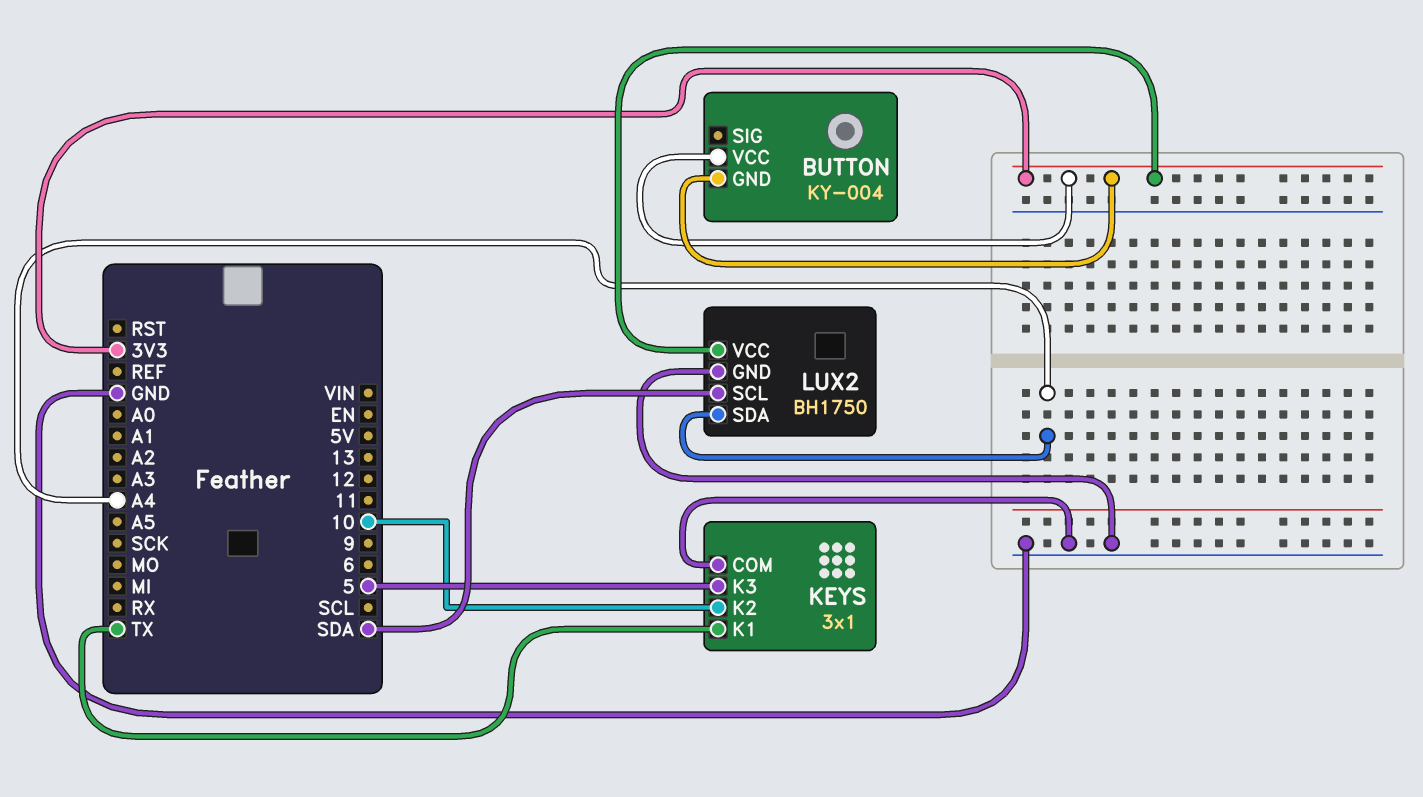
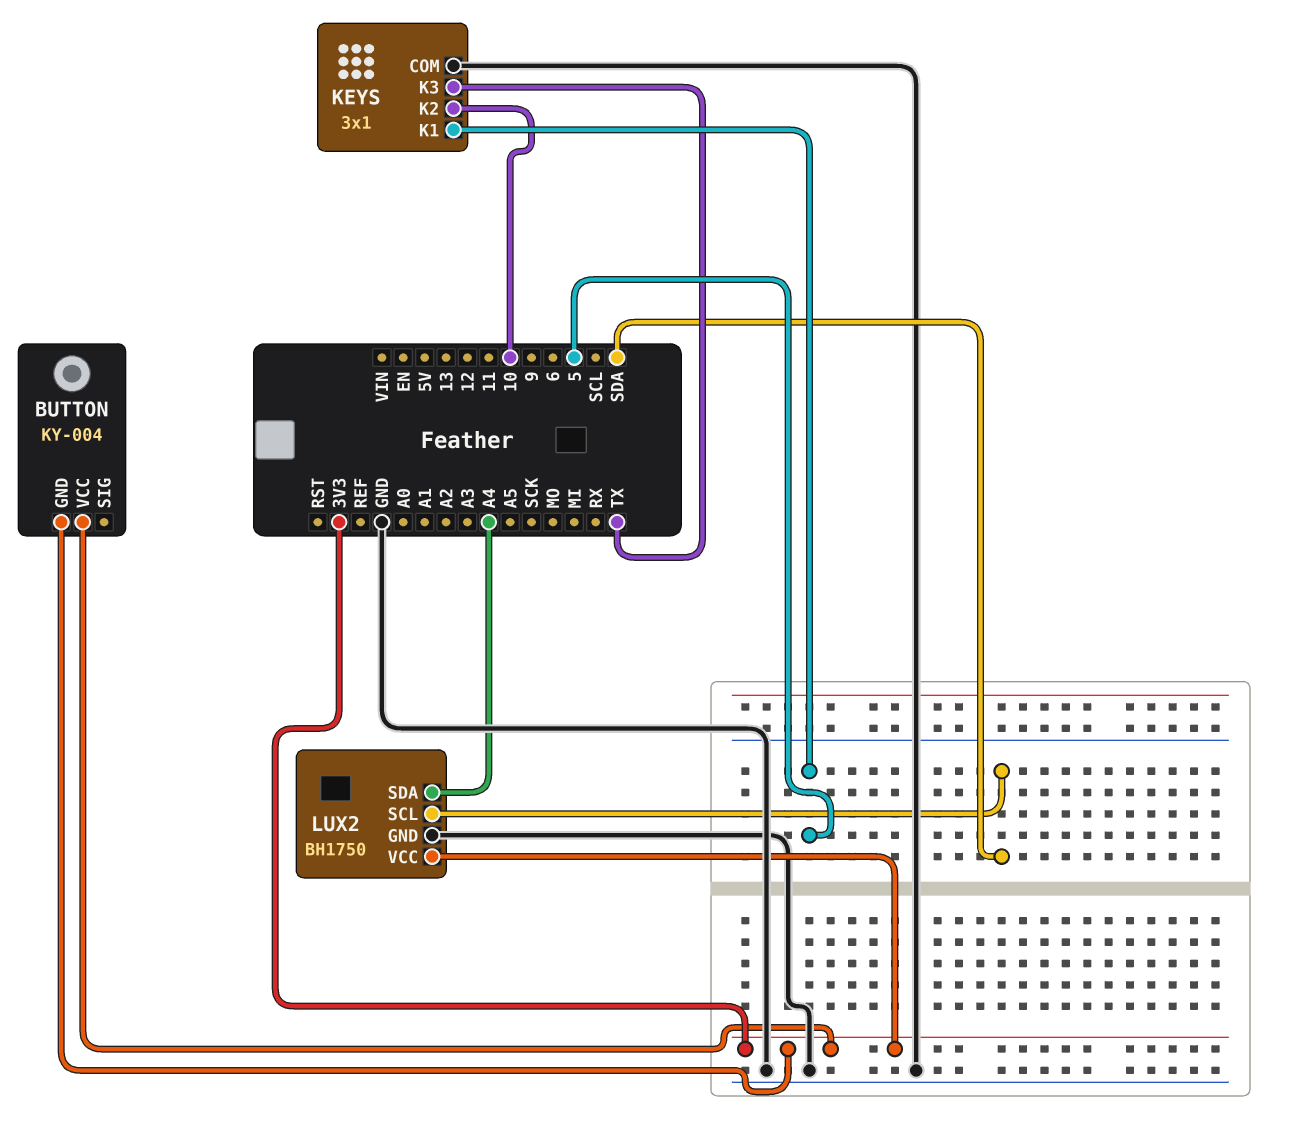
KEYS pin K1: TX -> 5
KEYS pin K3: 5 -> TX

